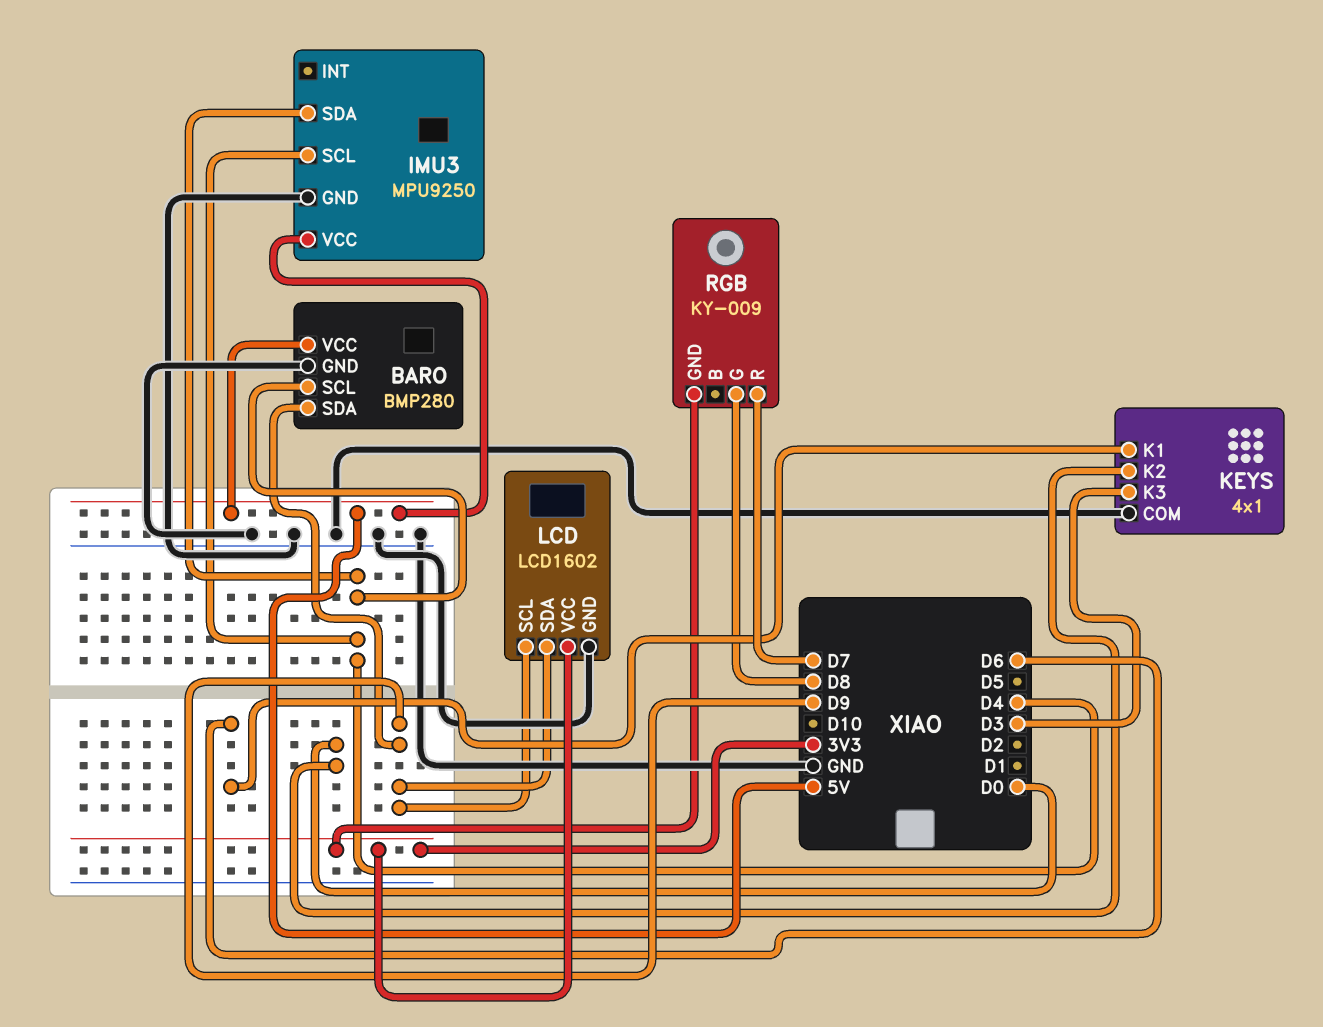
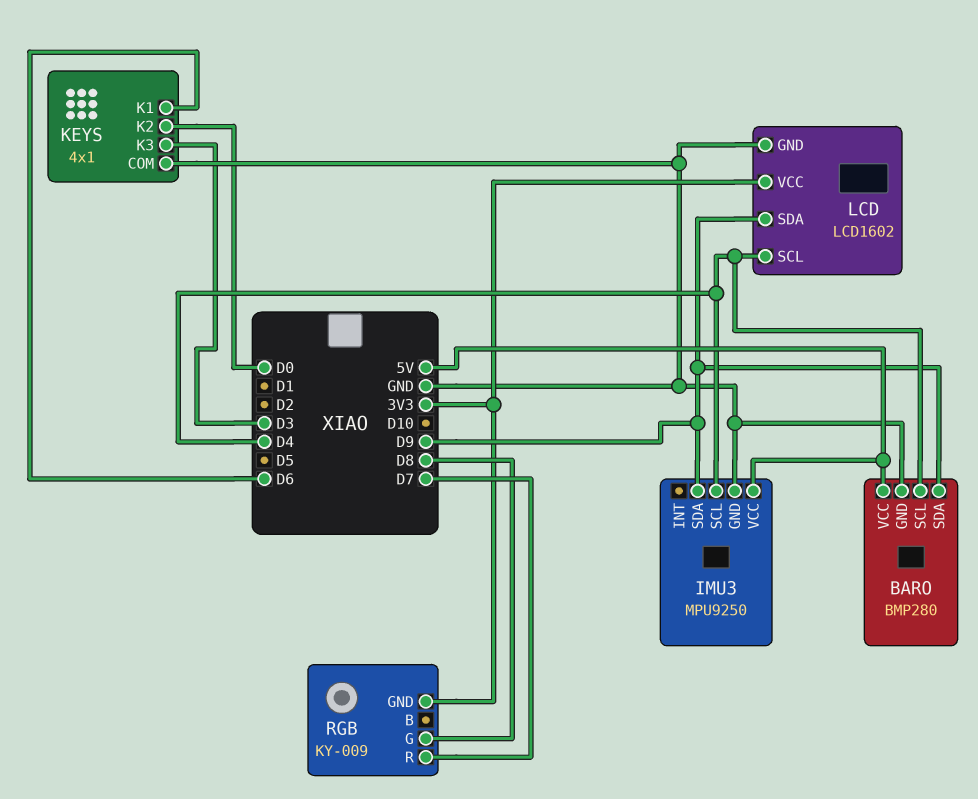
IMU3 pin SDA: D4 -> D9
LCD pin SCL: D9 -> D4

